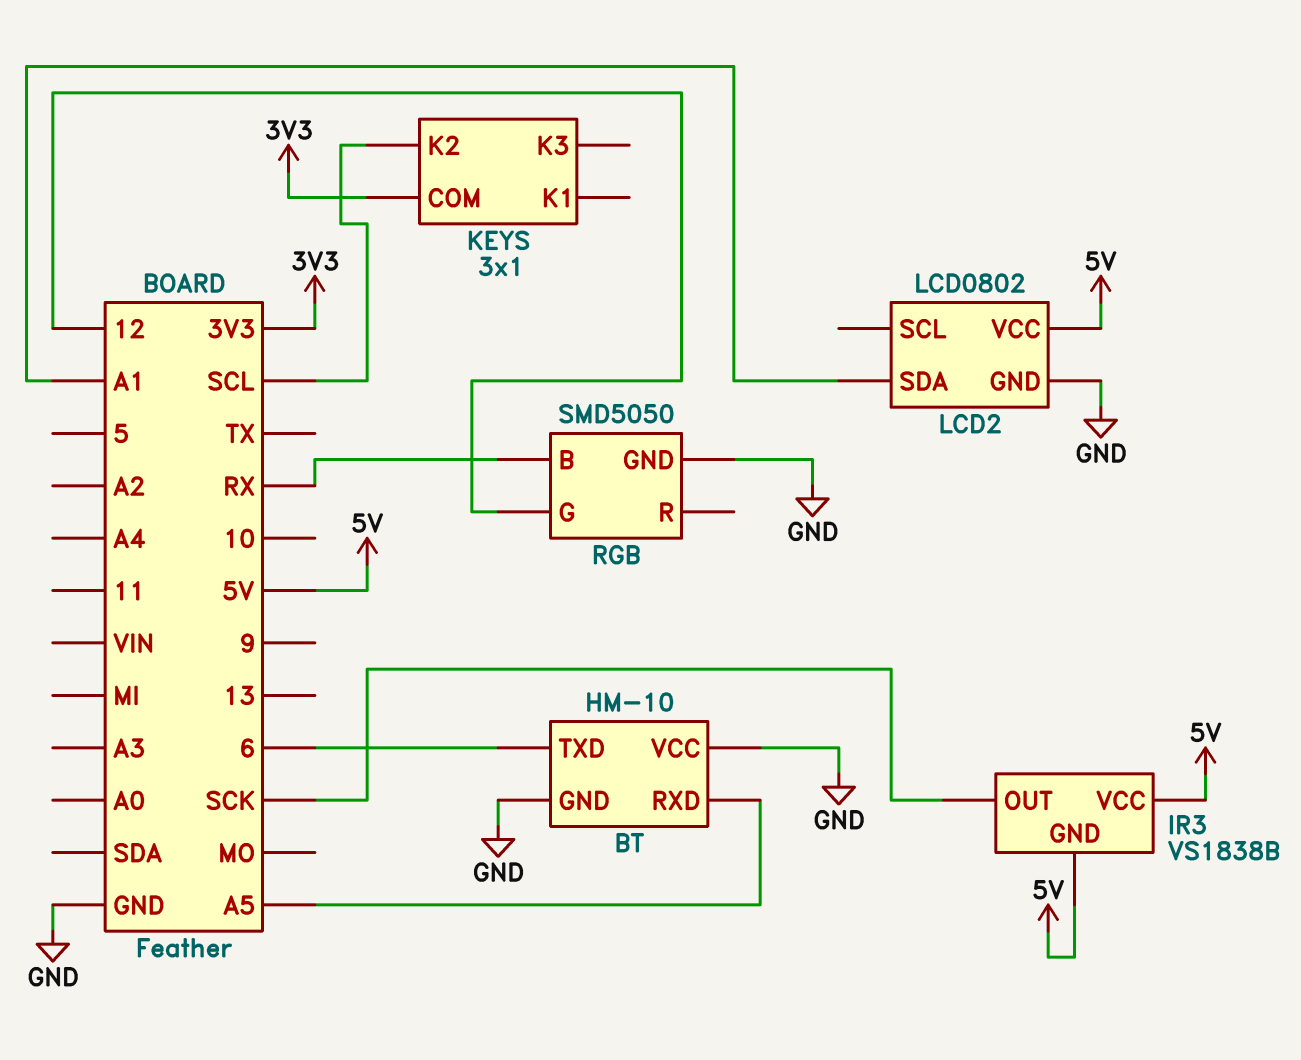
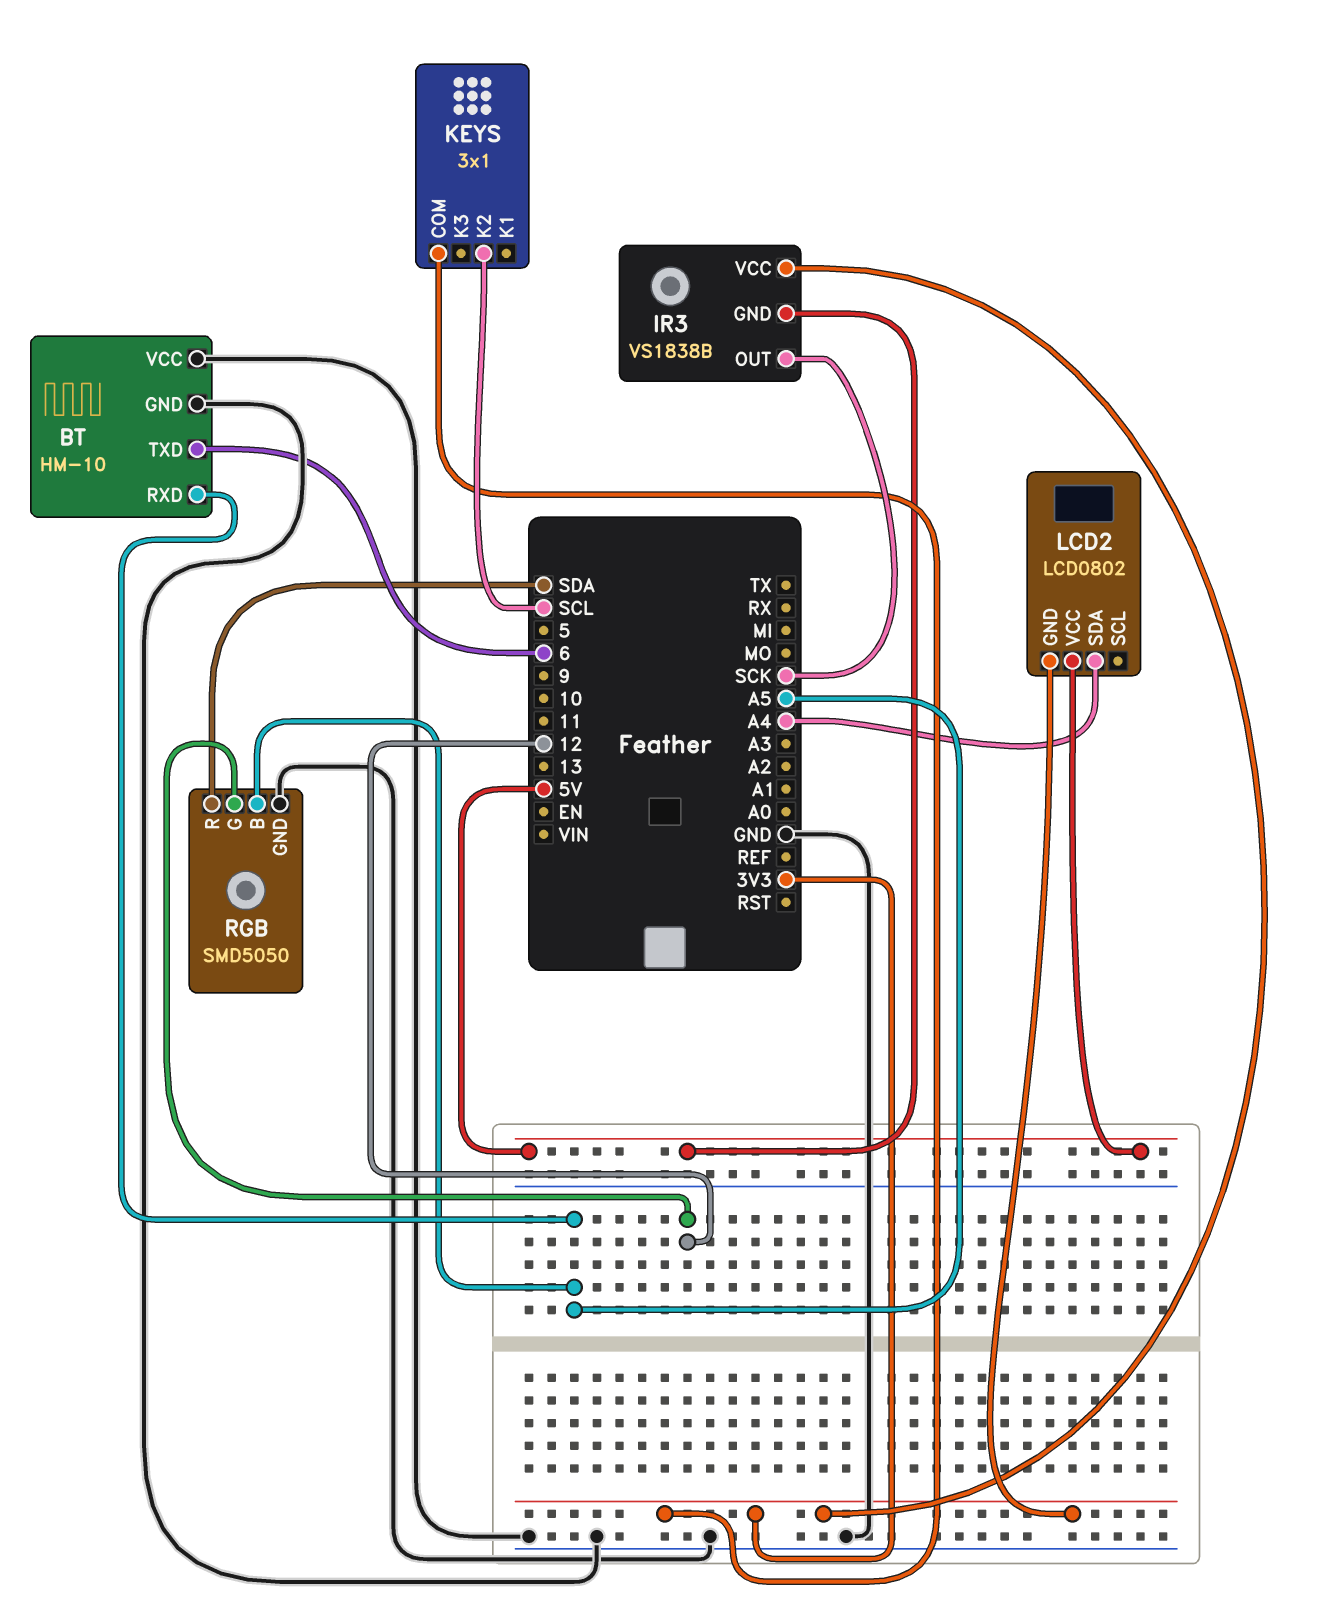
IR3 pin VCC: 5V -> 3V3
LCD2 pin GND: GND -> 3V3
LCD2 pin SDA: A1 -> A4
RGB pin B: RX -> A5
RGB pin R: none -> SDA

